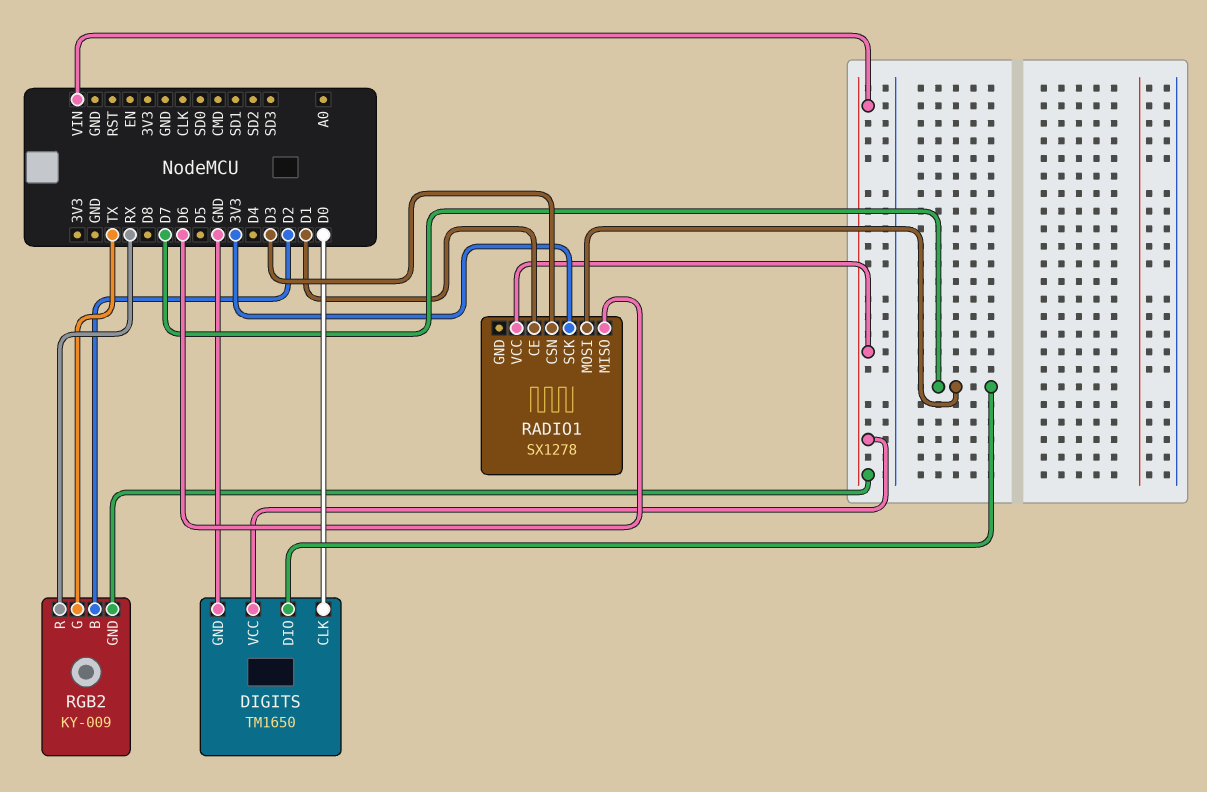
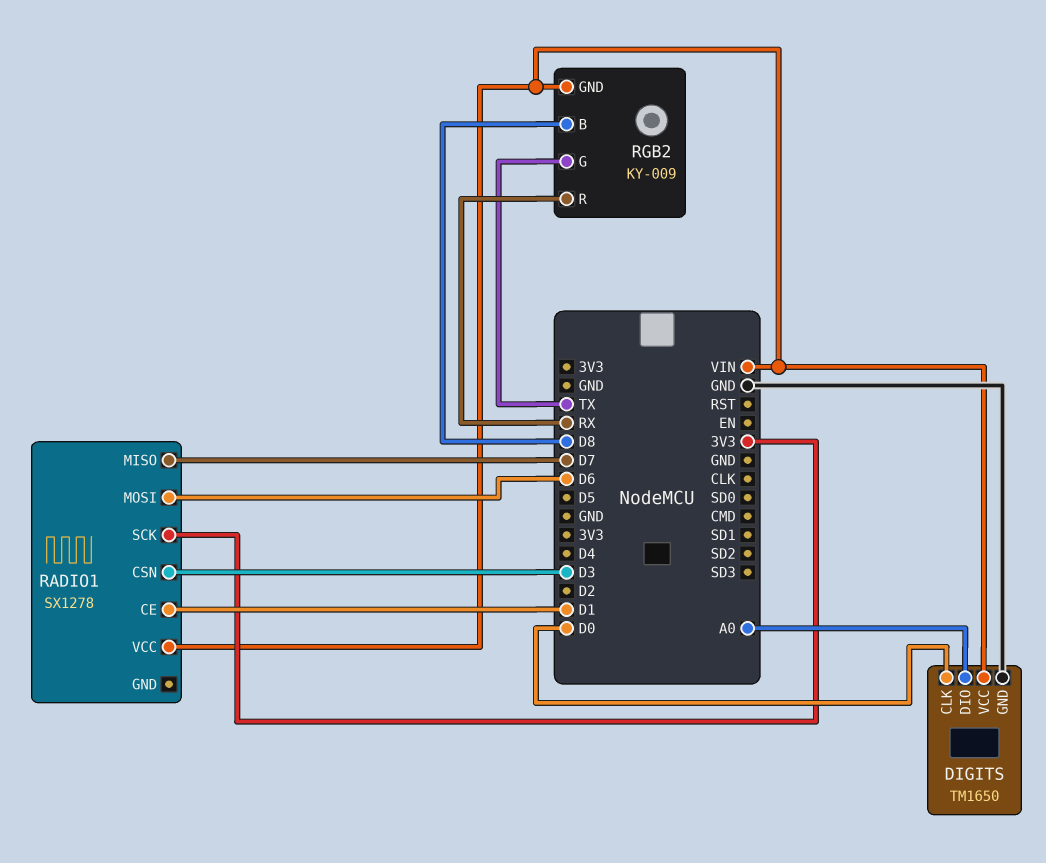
DIGITS pin DIO: D7 -> A0
RADIO1 pin MISO: D6 -> D7
RADIO1 pin MOSI: D7 -> D6
RGB2 pin B: D2 -> D8

